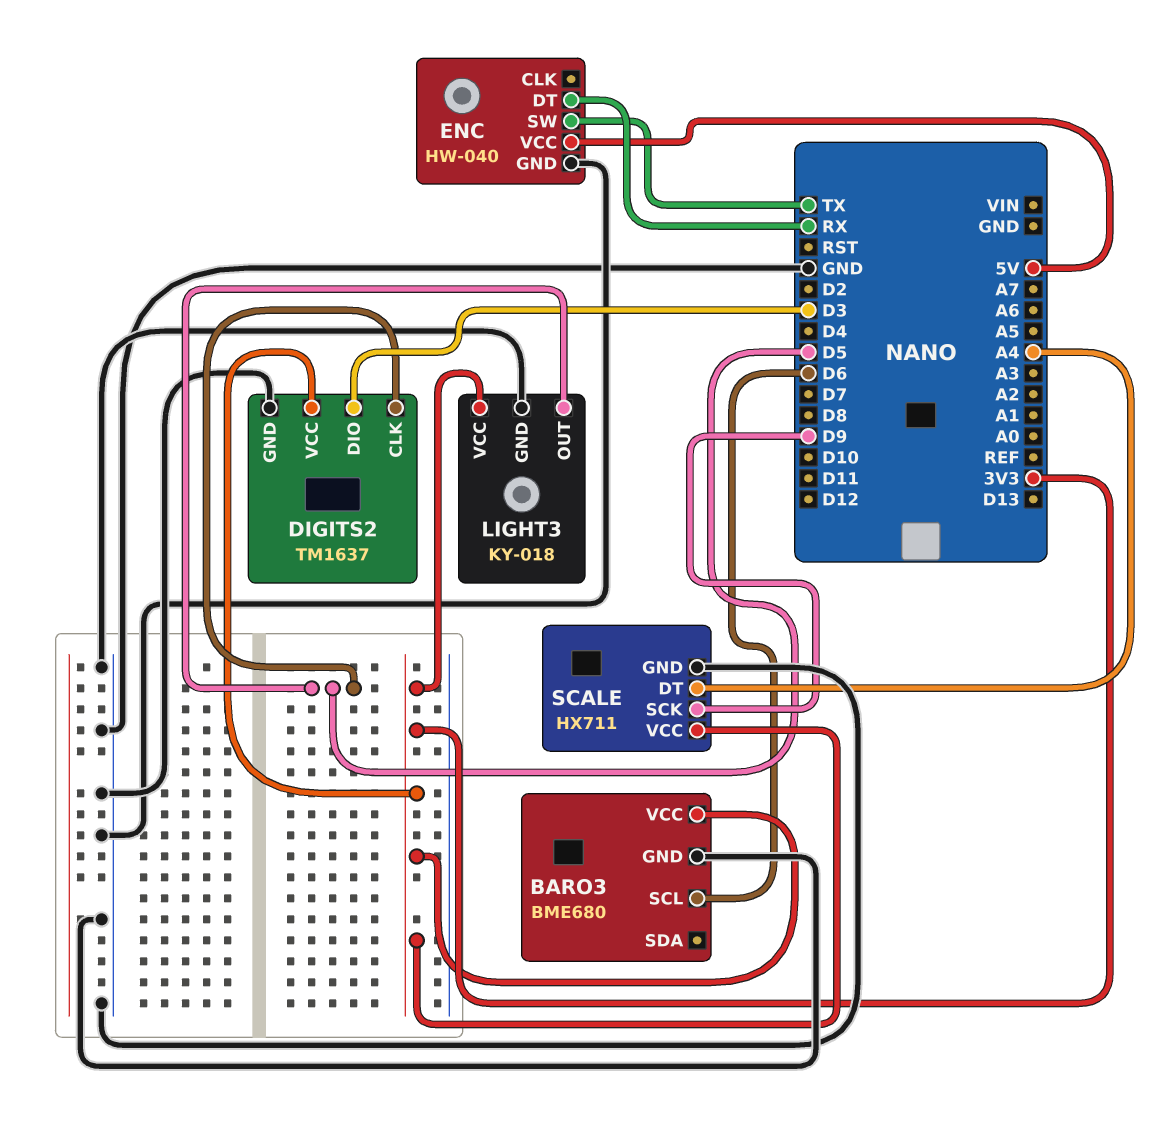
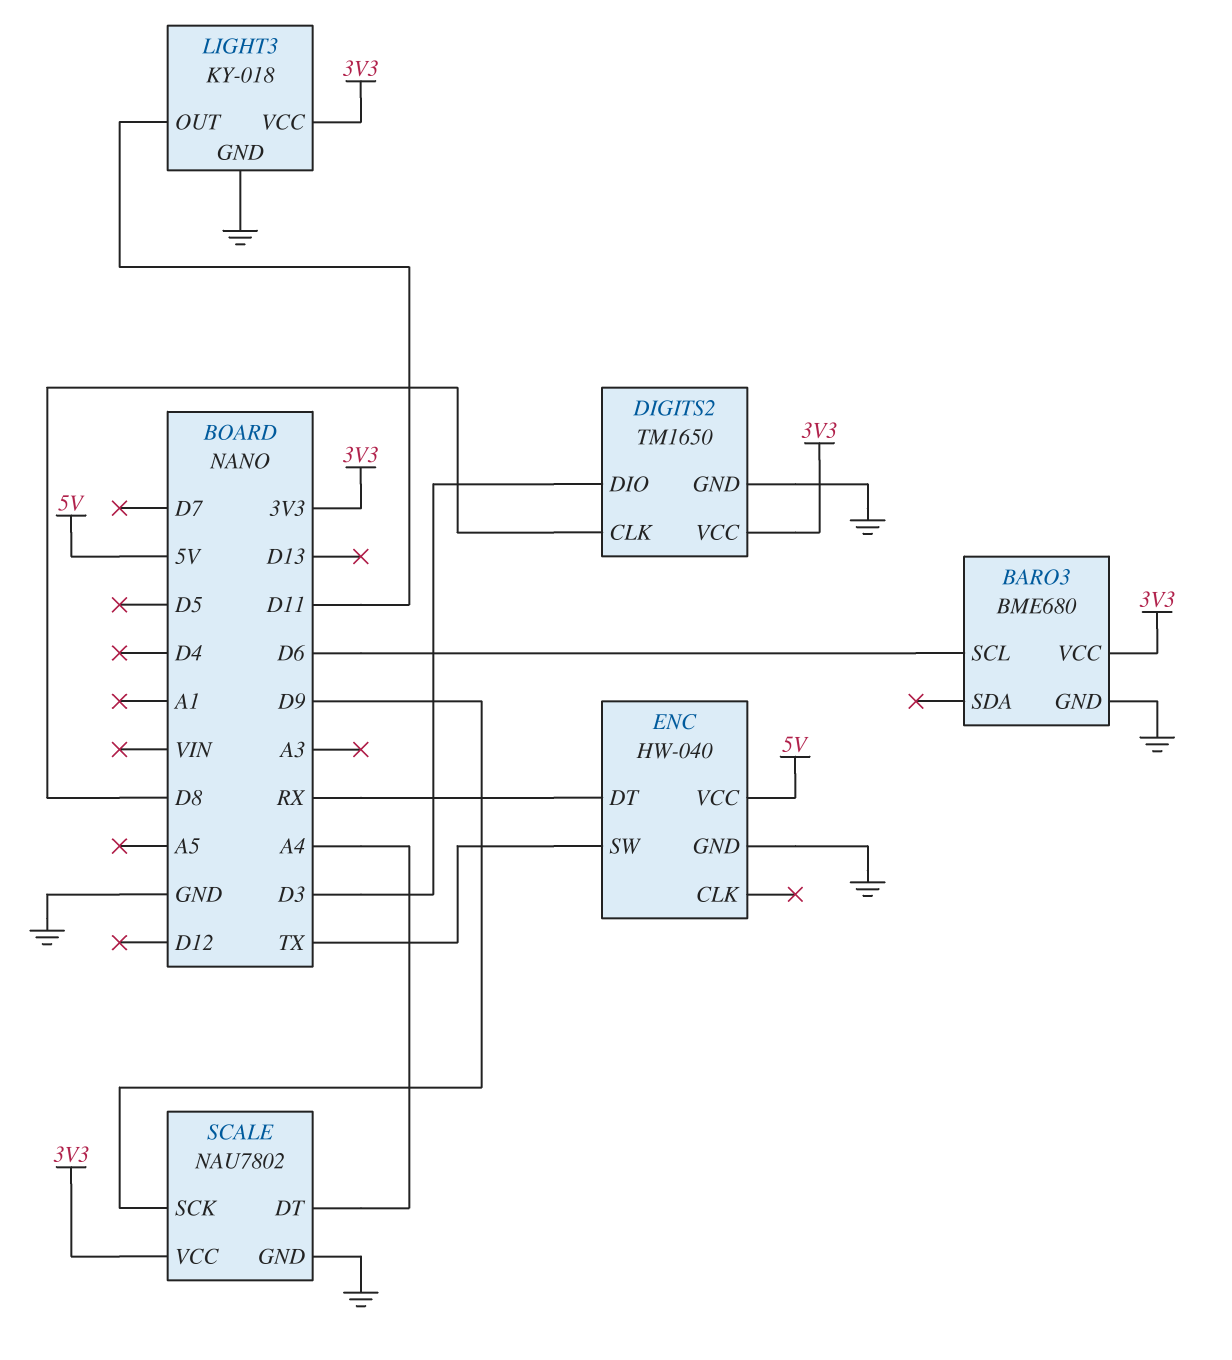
DIGITS2: TM1637 -> TM1650
DIGITS2 pin CLK: D5 -> D8
LIGHT3 pin OUT: D5 -> D11
SCALE: HX711 -> NAU7802

